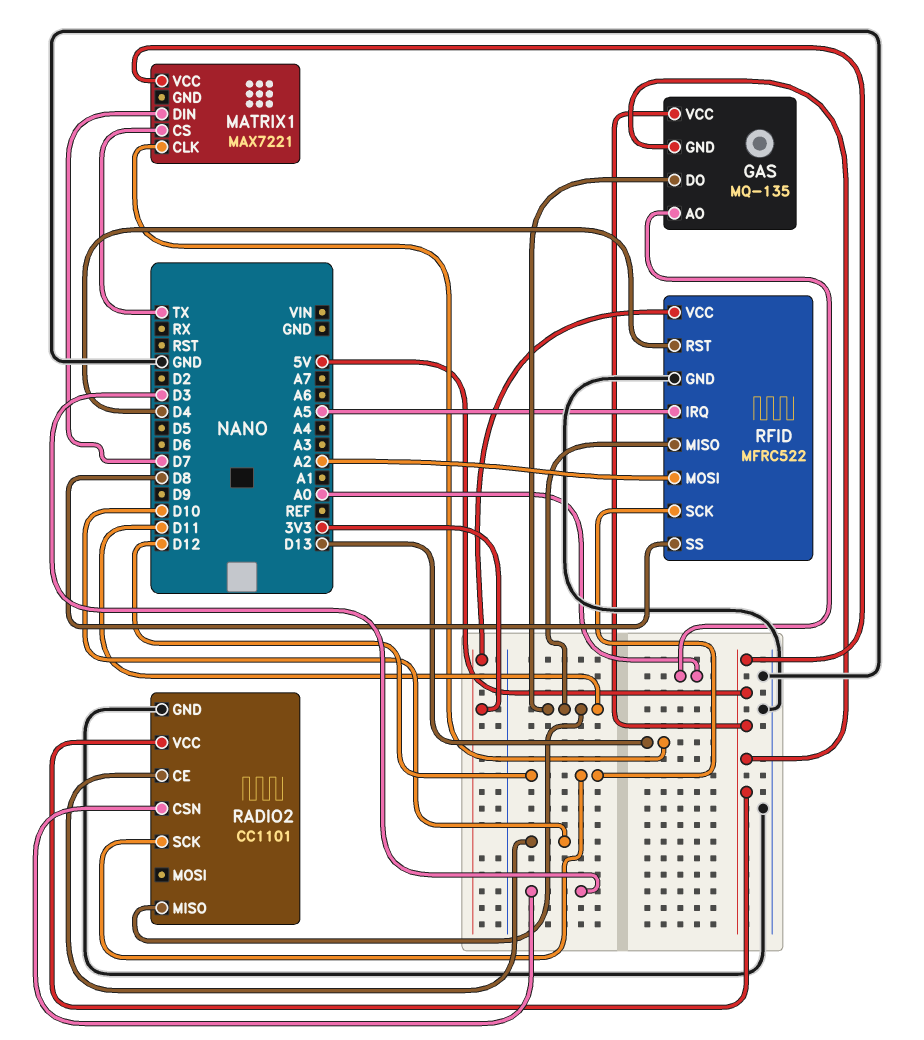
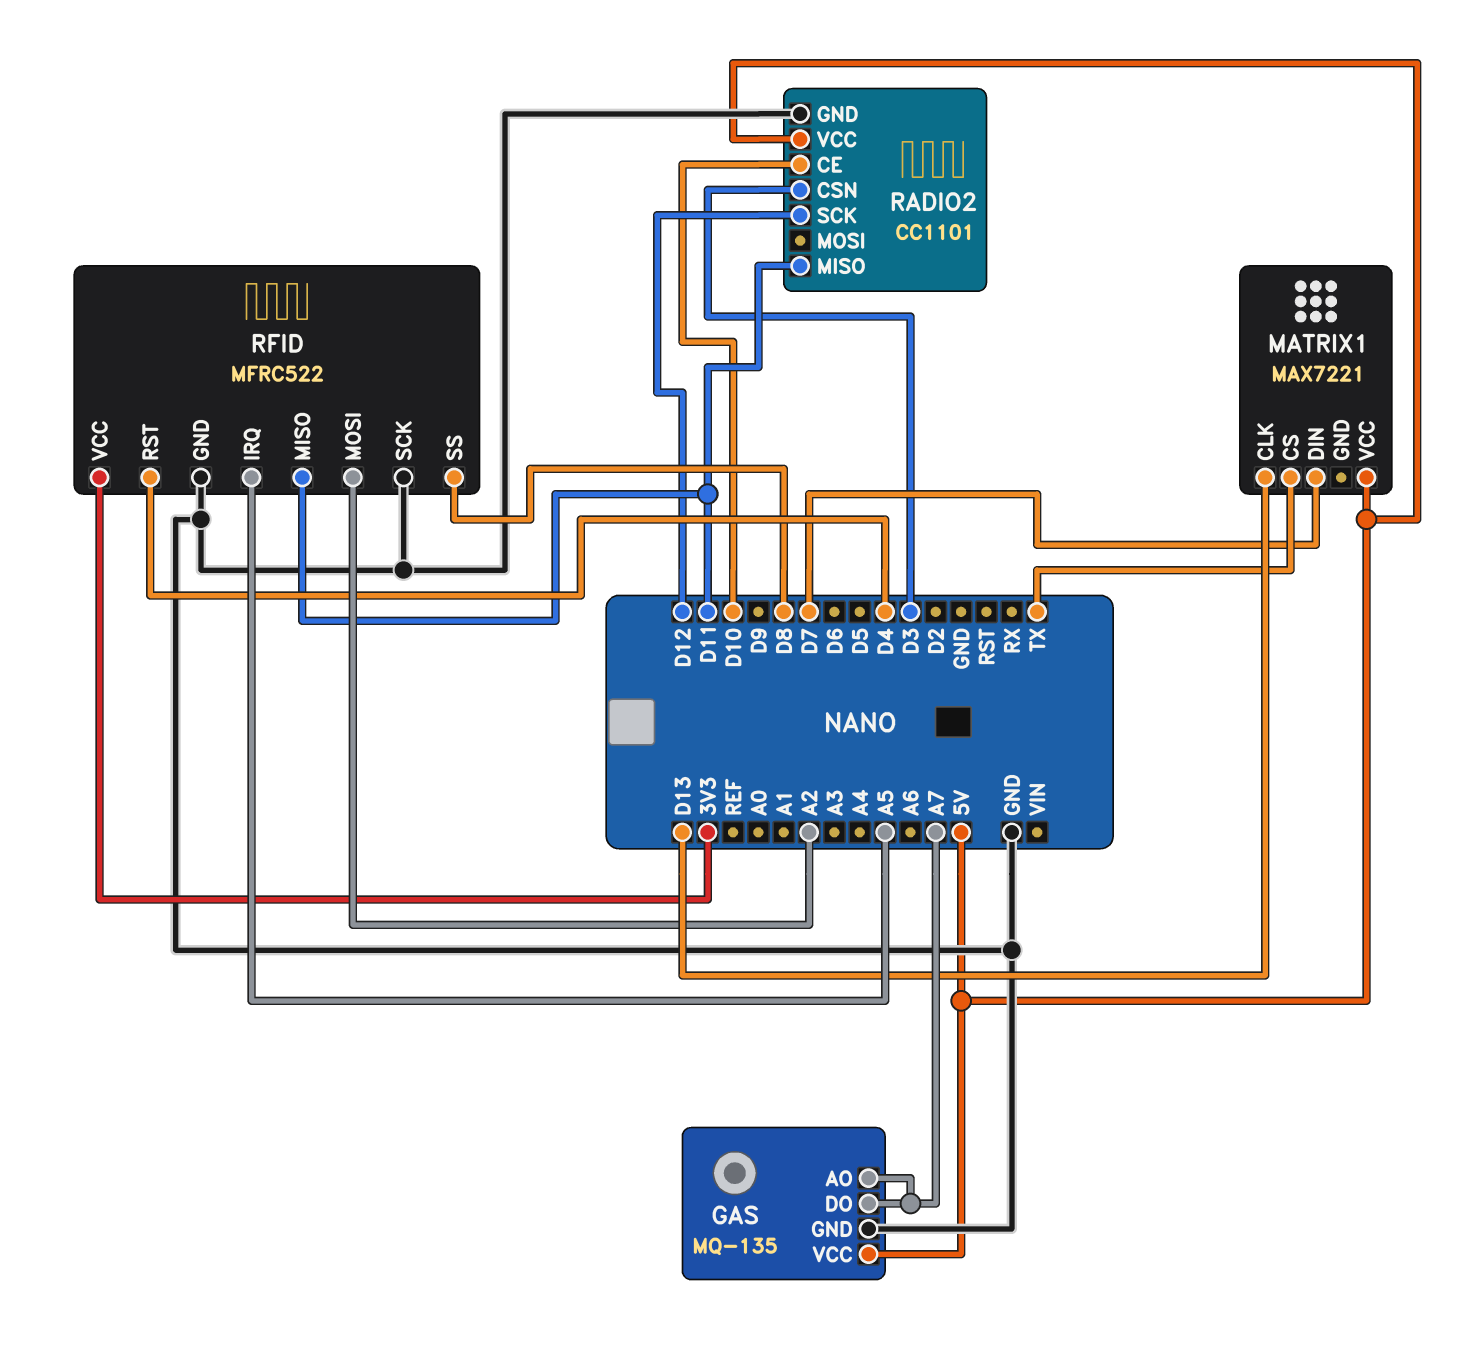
GAS pin AO: A0 -> A7
GAS pin DO: D11 -> A7
GAS pin GND: 5V -> GND
RFID pin SCK: D12 -> GND

